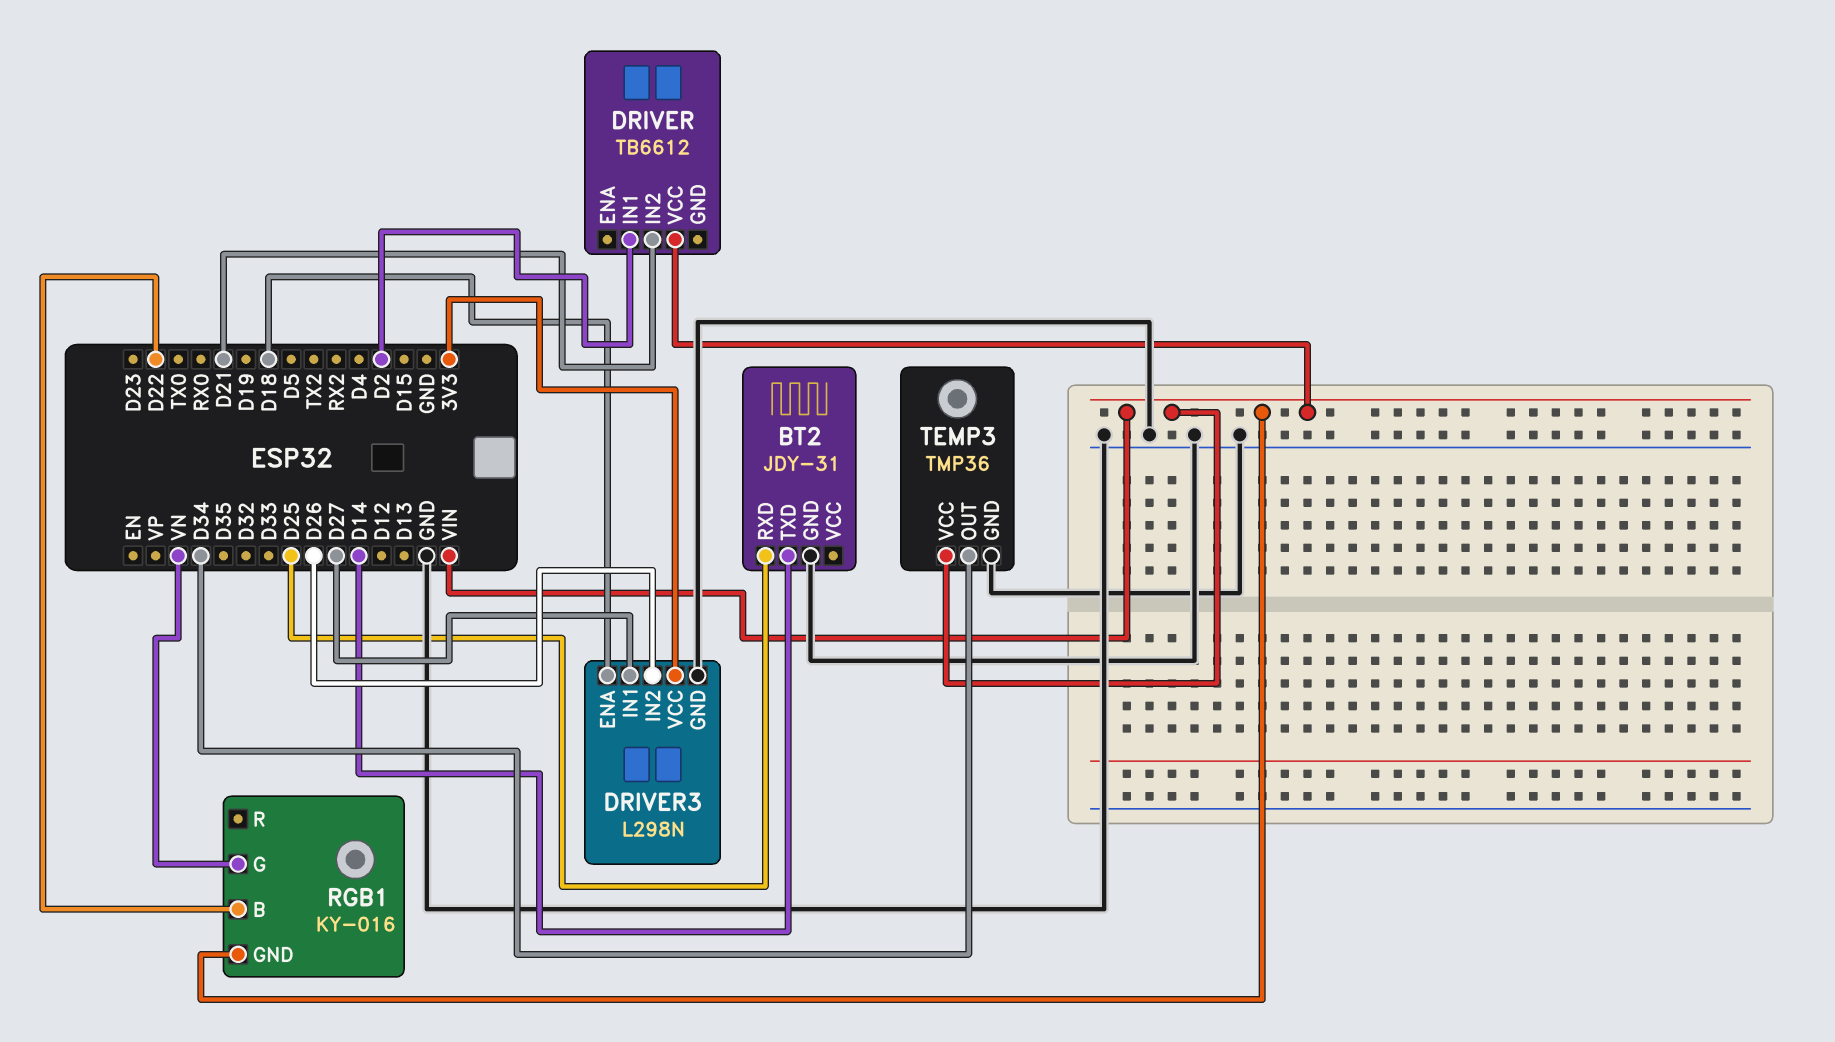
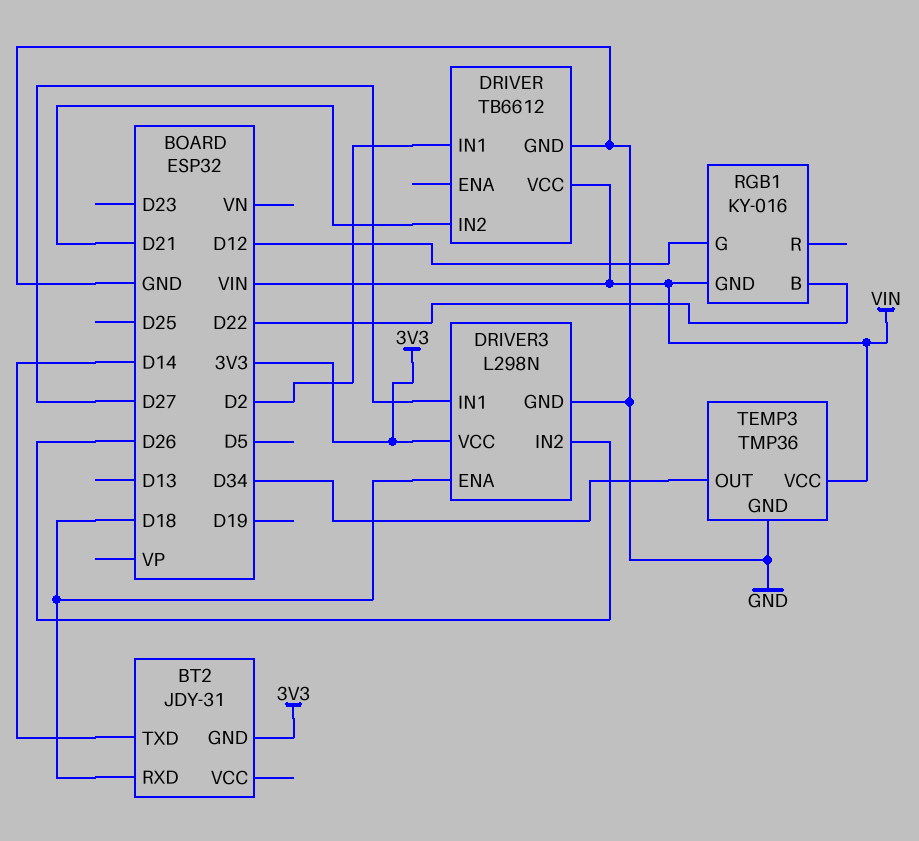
BT2 pin GND: GND -> 3V3
BT2 pin RXD: D25 -> D18
DRIVER pin GND: none -> GND
RGB1 pin G: VN -> D12

